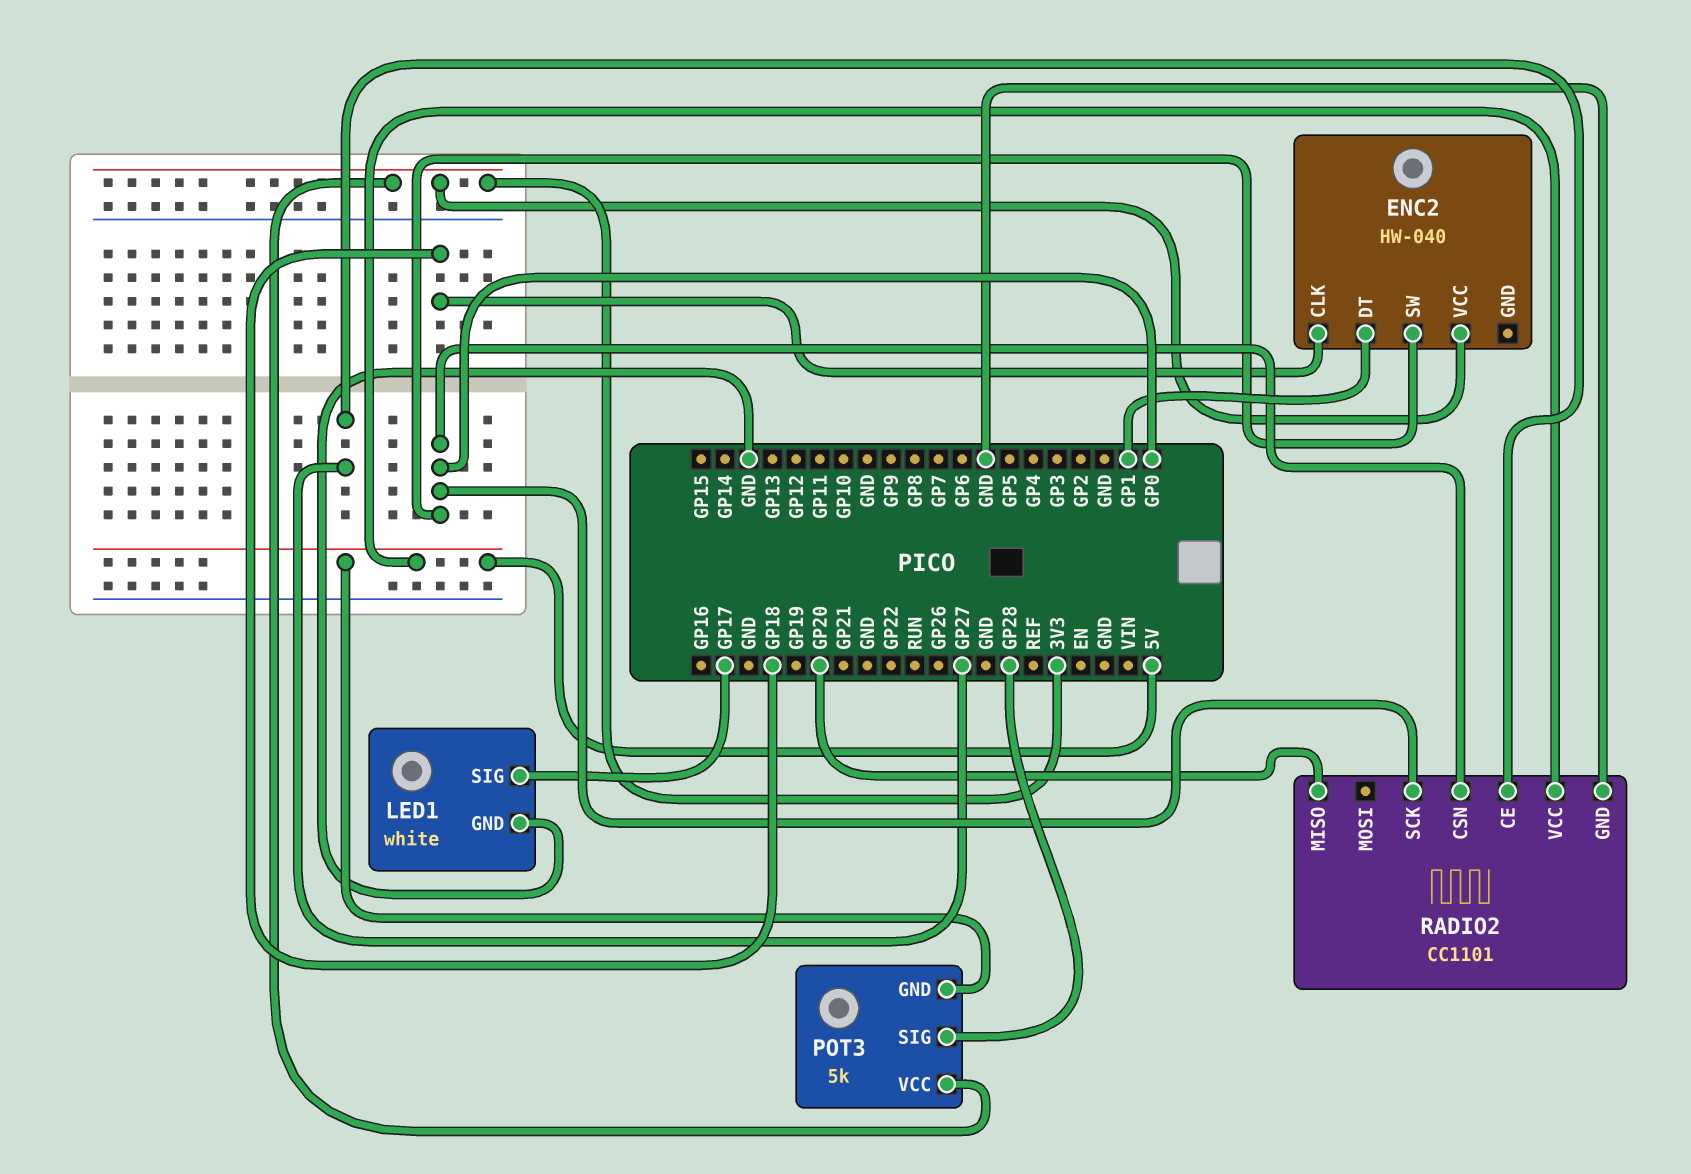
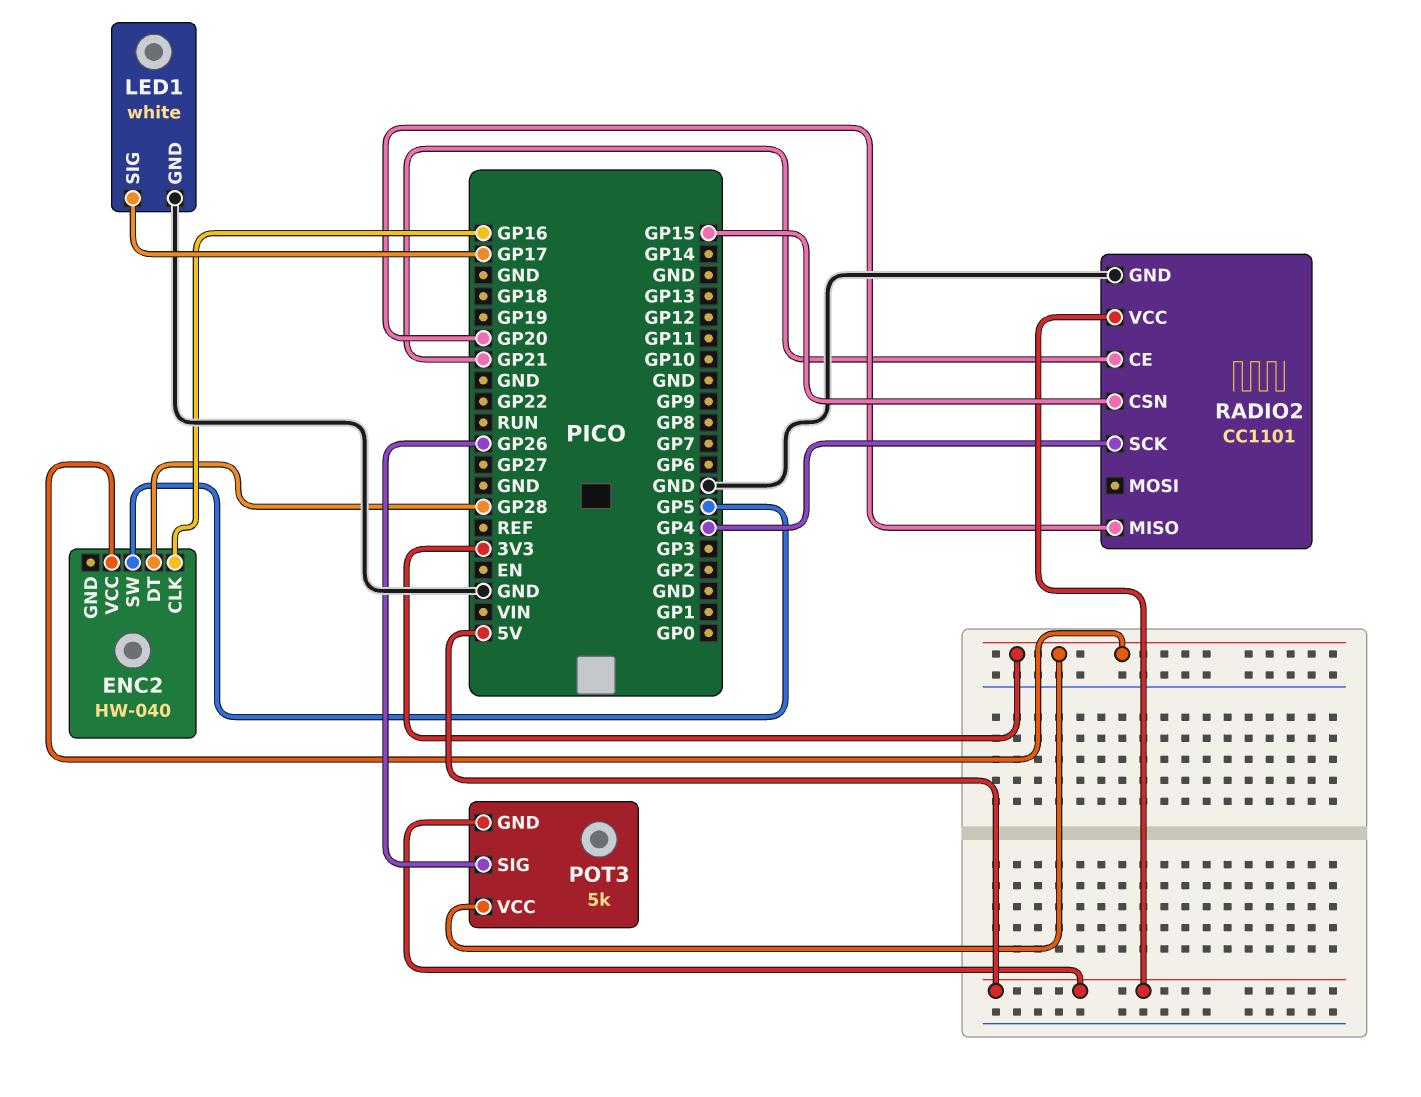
ENC2 pin CLK: GP18 -> GP16
ENC2 pin DT: GP1 -> GP28
ENC2 pin SW: GP0 -> GP5
POT3 pin SIG: GP28 -> GP26
RADIO2 pin CE: GP27 -> GP21
RADIO2 pin CSN: GP0 -> GP15
RADIO2 pin SCK: GP0 -> GP4

